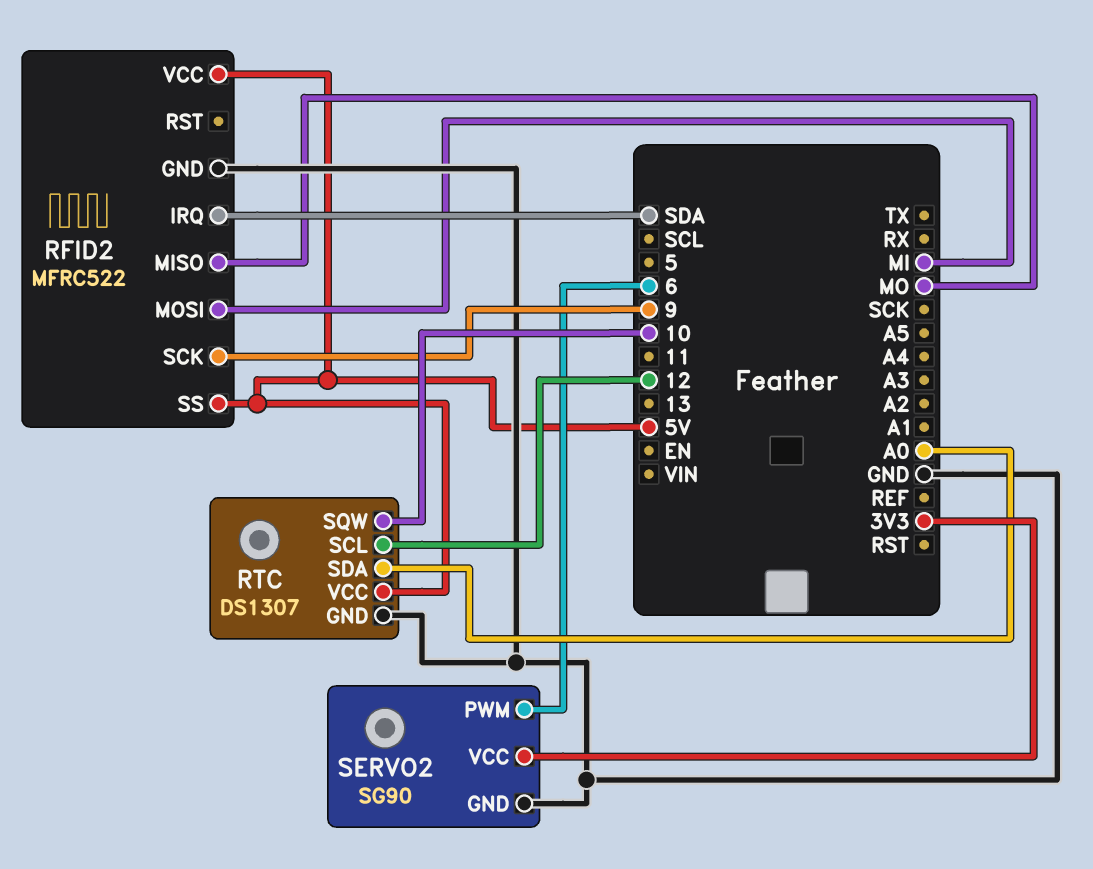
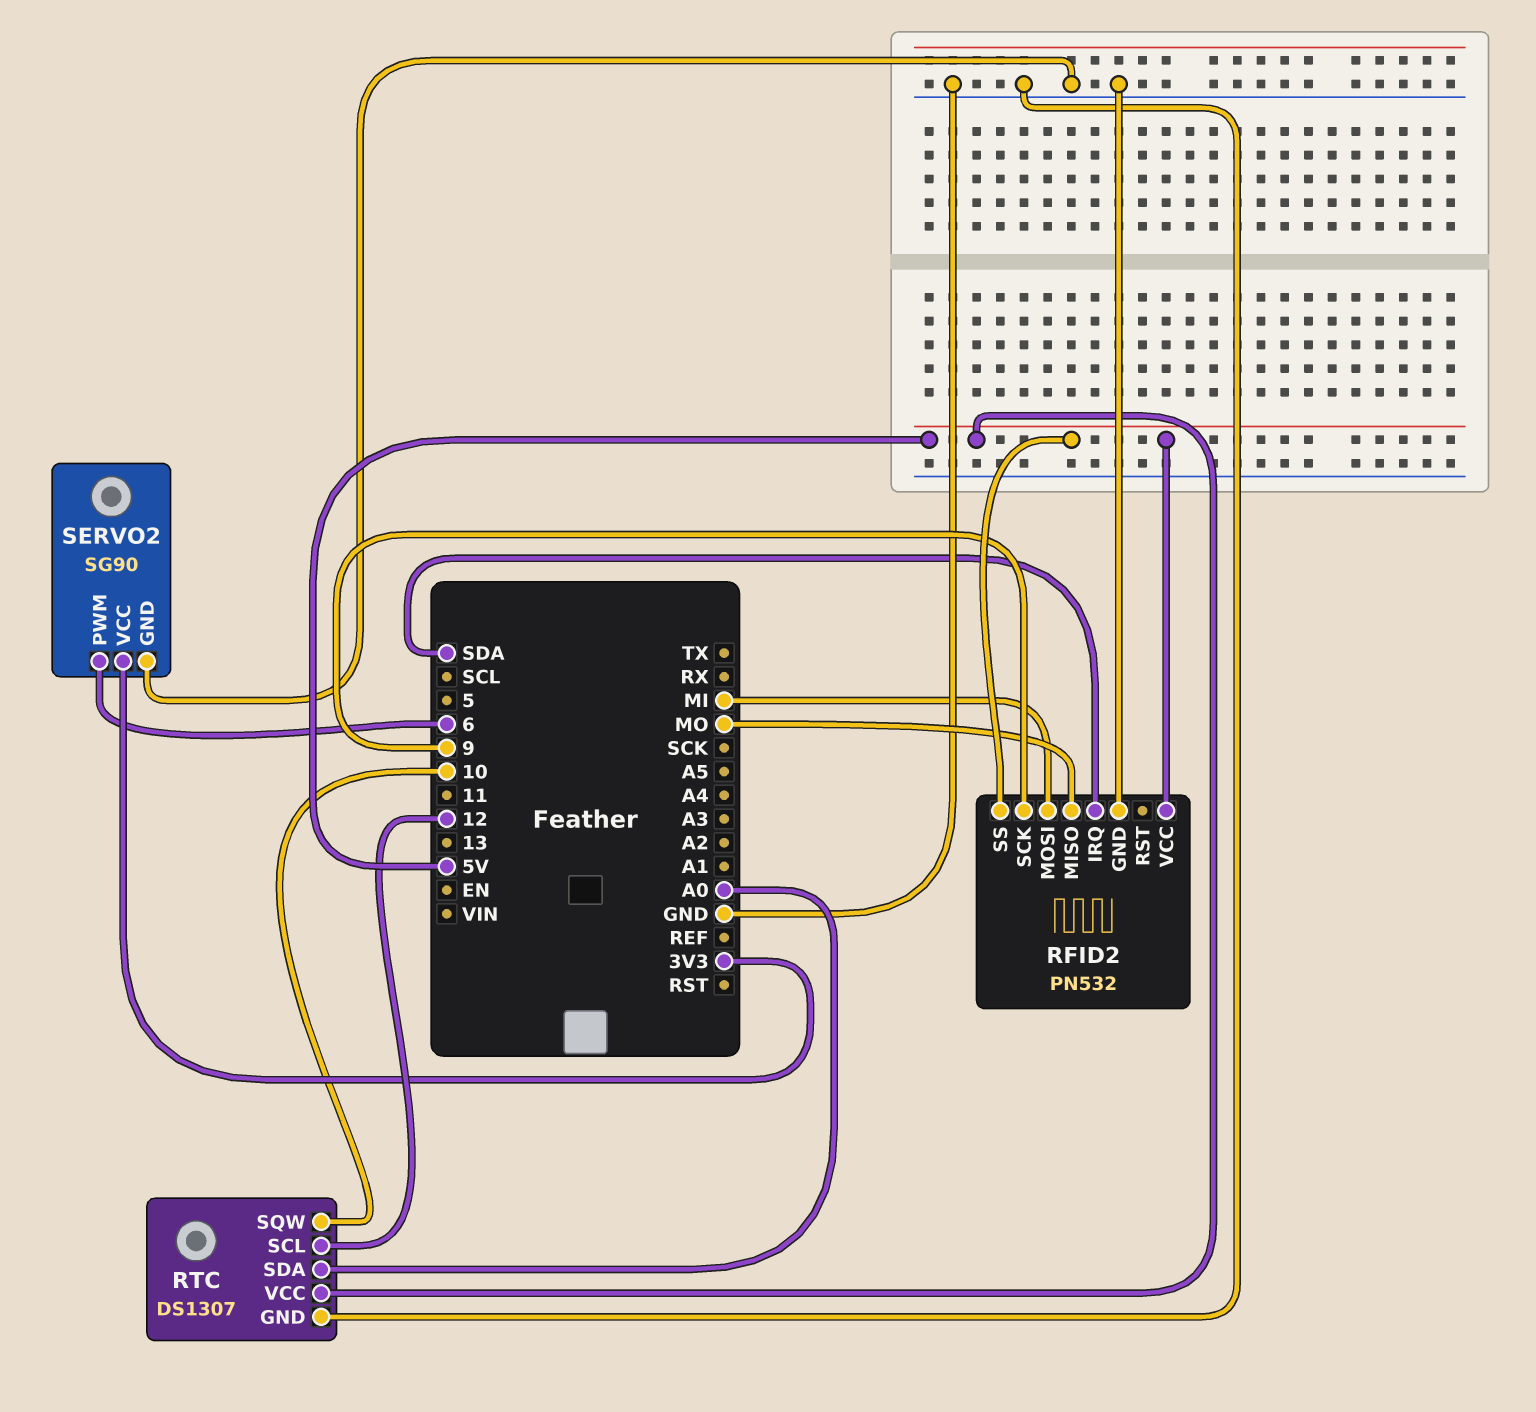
RFID2: MFRC522 -> PN532

